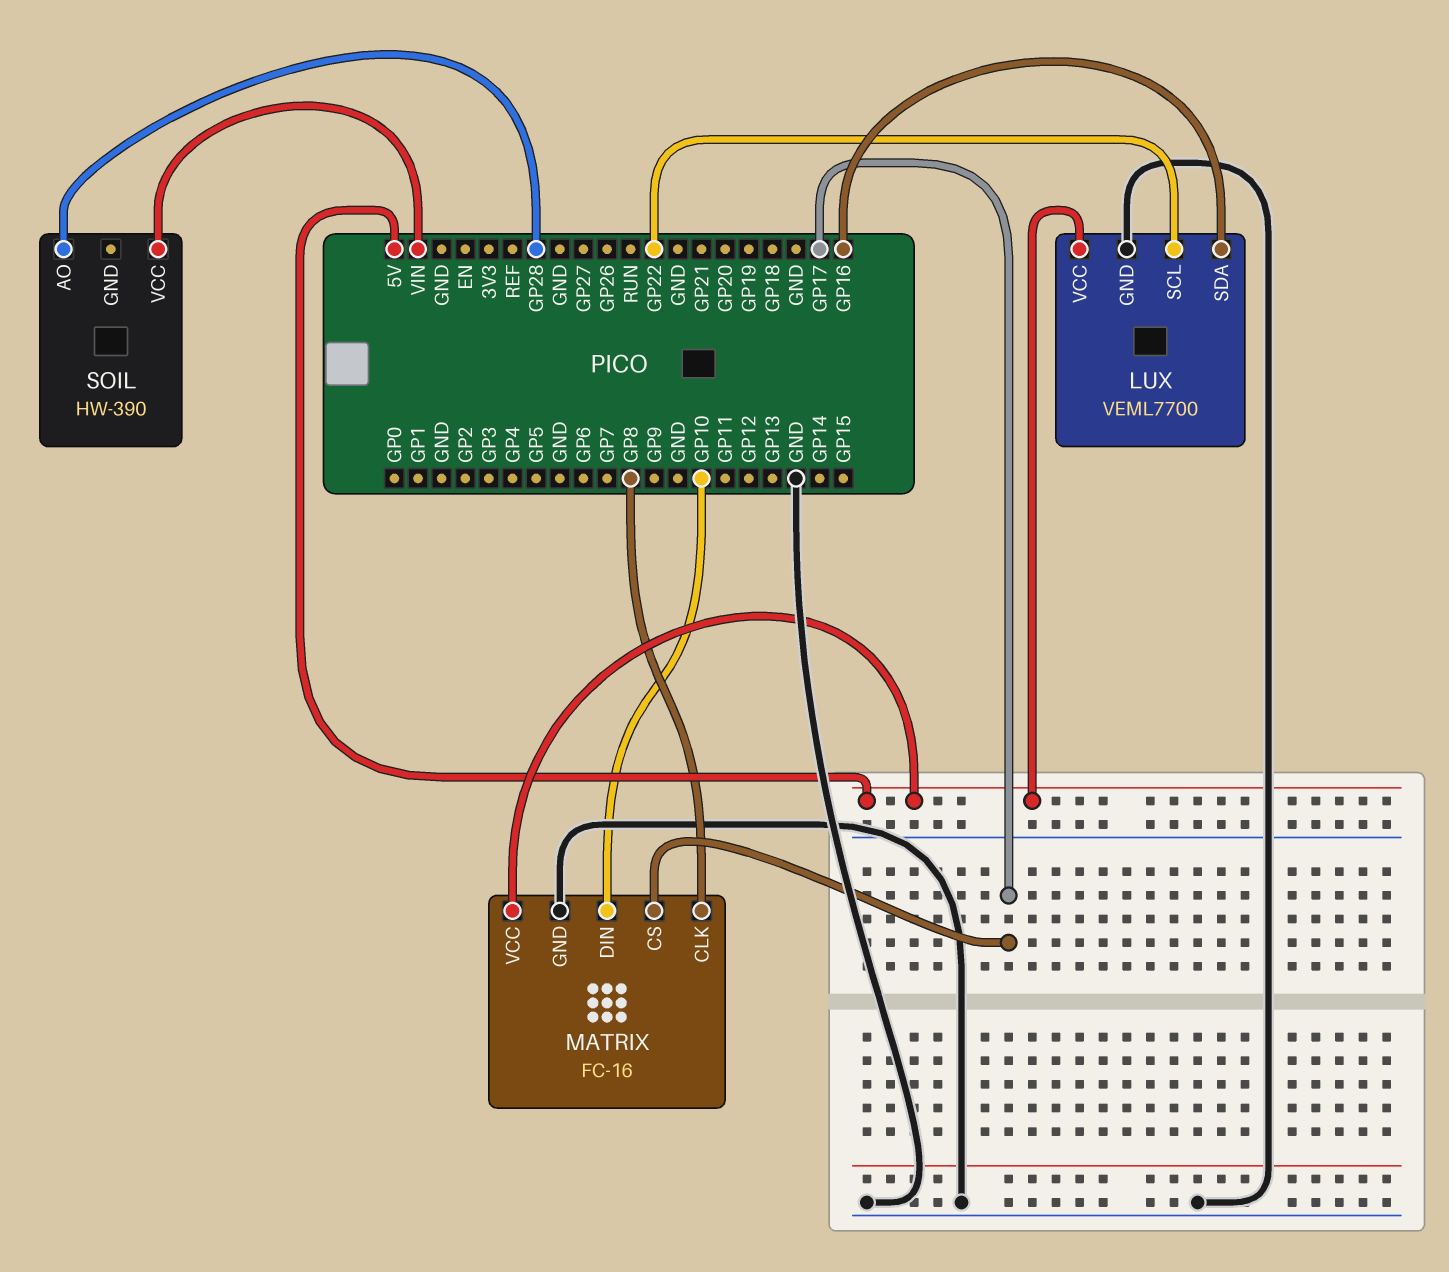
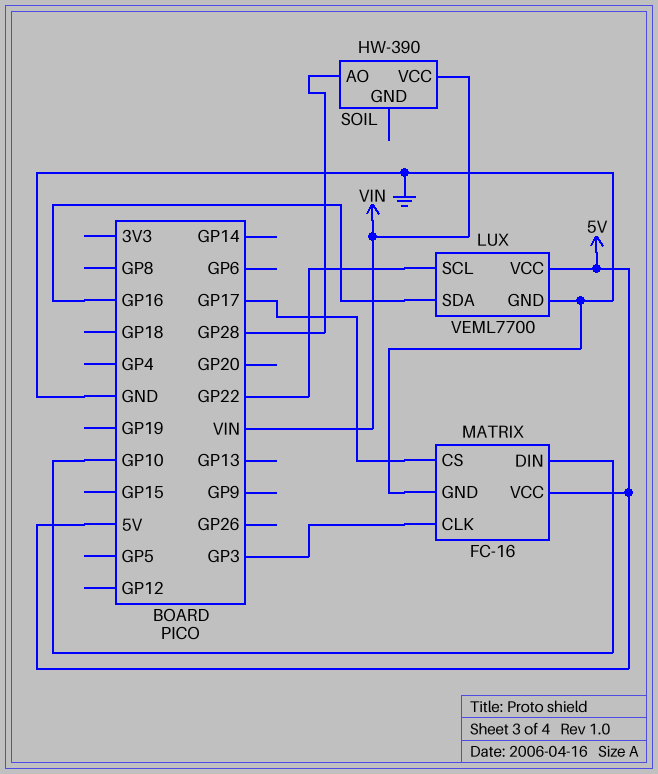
MATRIX pin CLK: GP8 -> GP3

